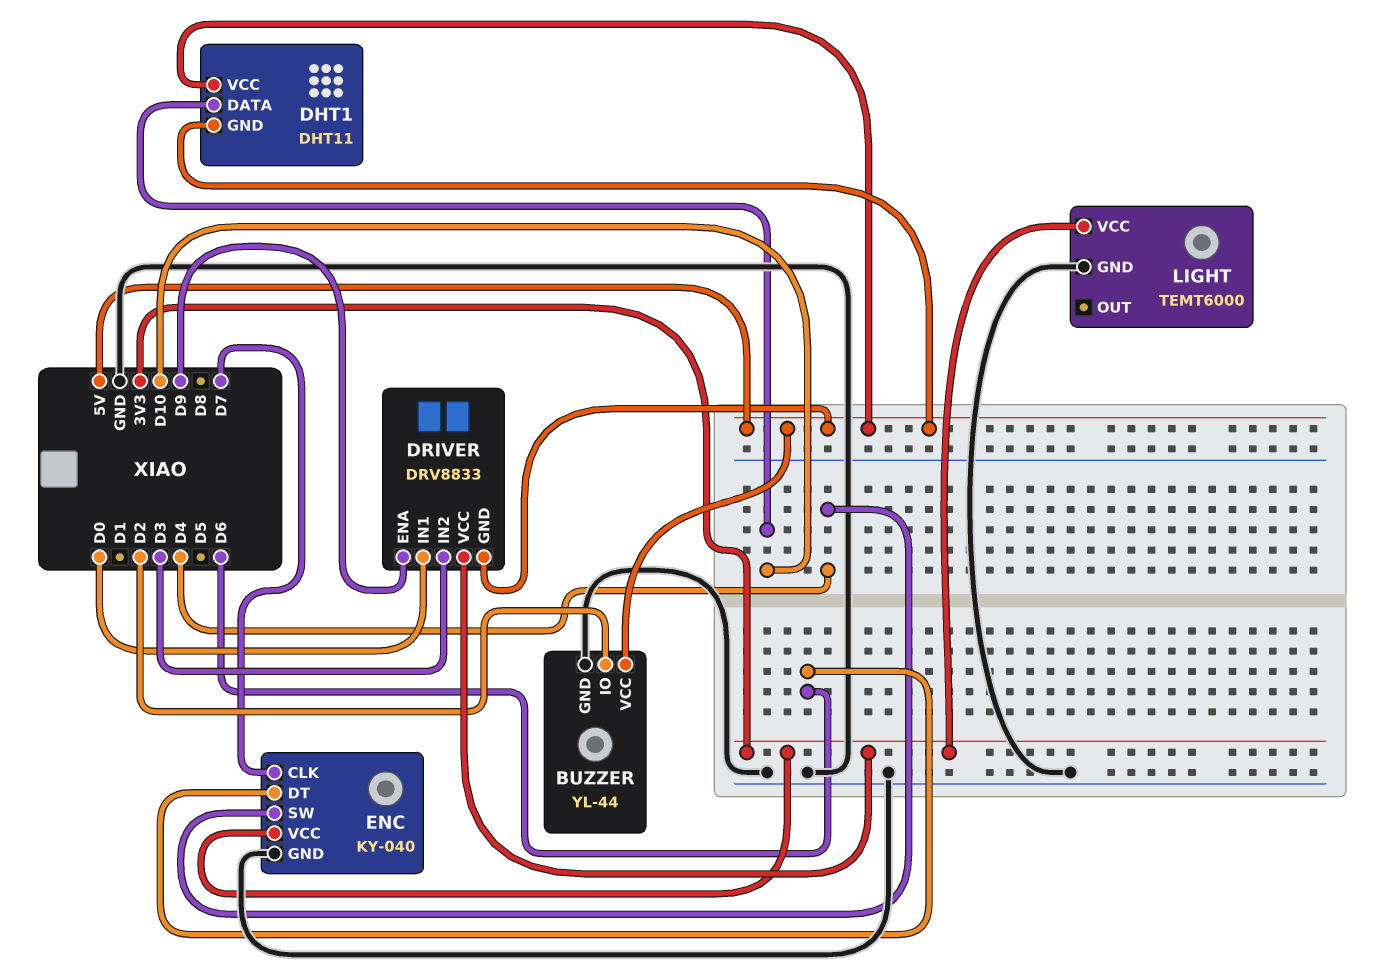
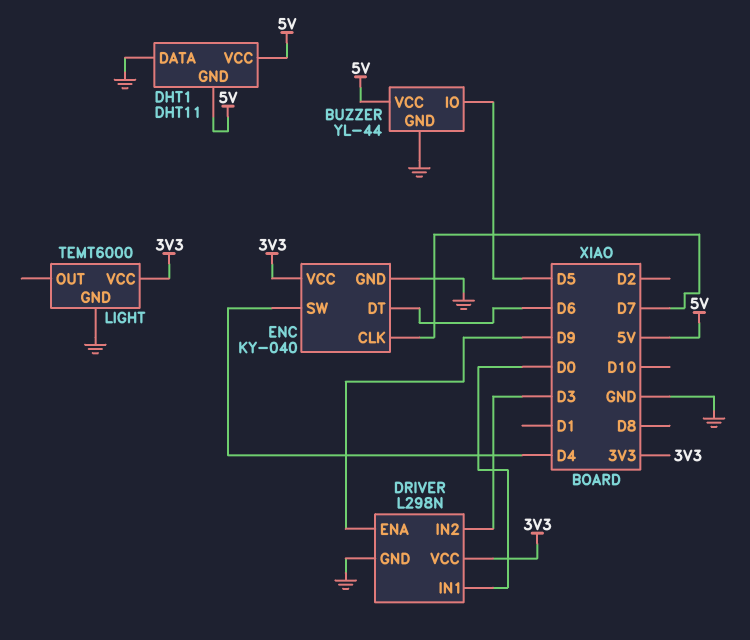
BUZZER pin IO: D2 -> D5
DHT1 pin DATA: D10 -> GND
DRIVER: DRV8833 -> L298N
DRIVER pin GND: 5V -> GND

